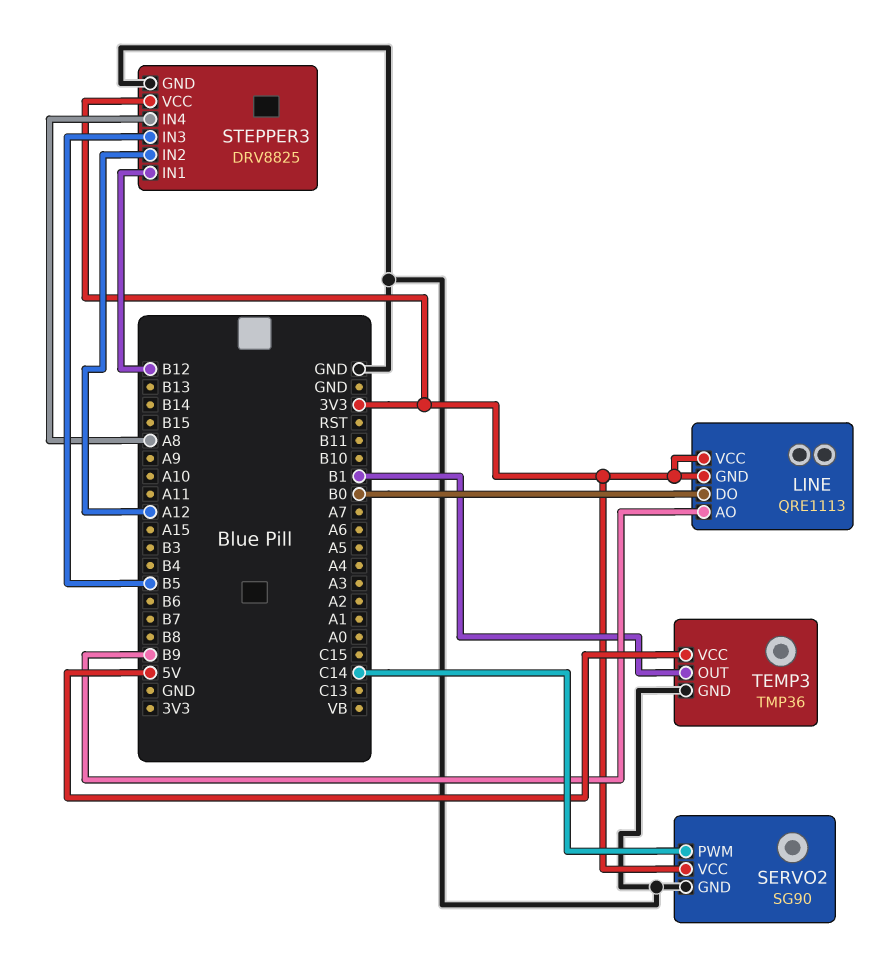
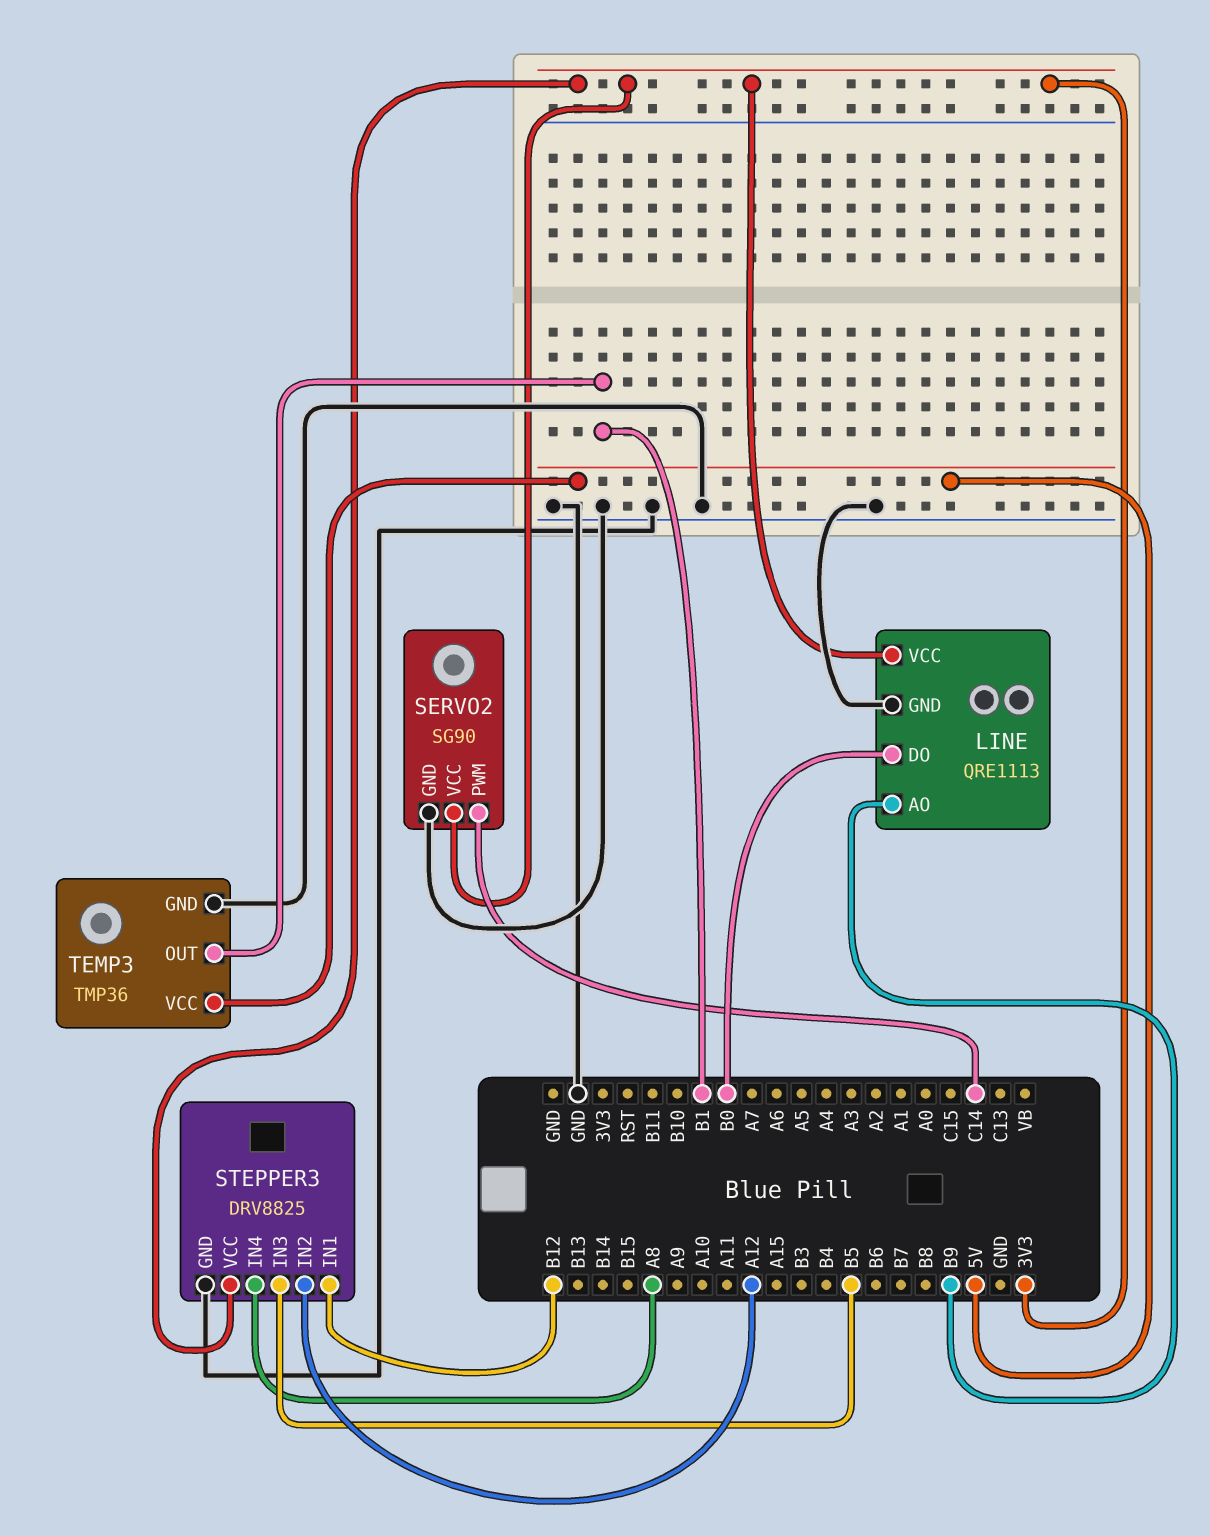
LINE pin GND: 3V3 -> GND

